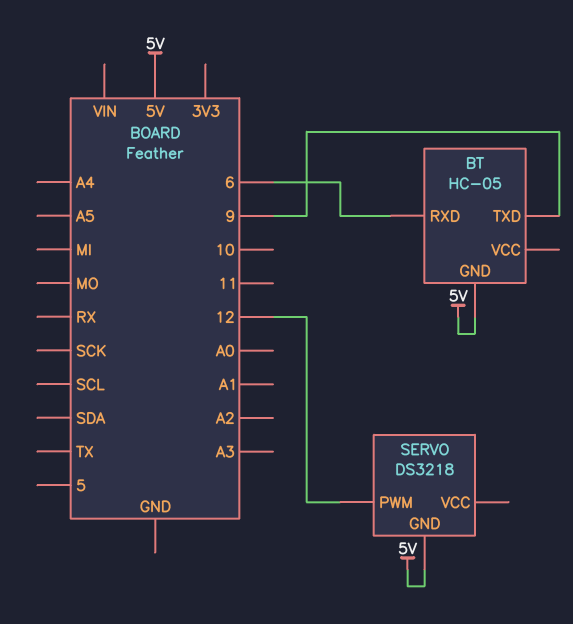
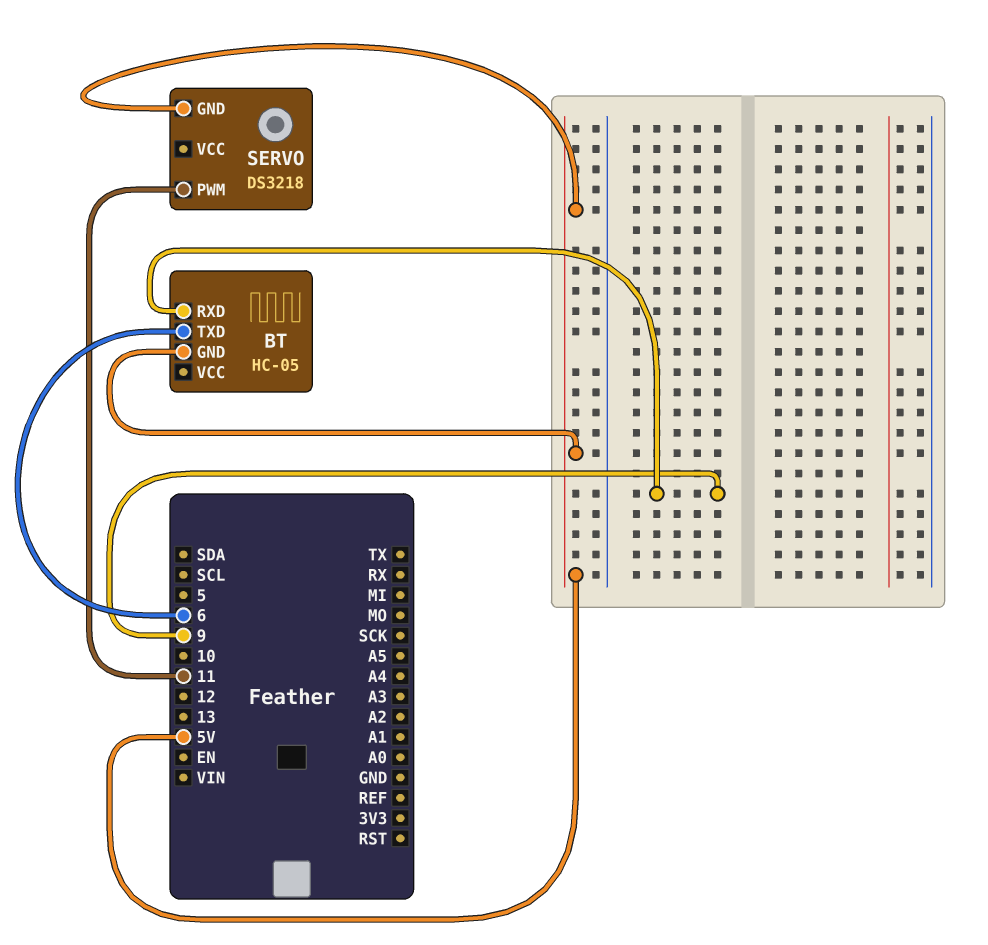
BT pin RXD: 6 -> 9
BT pin TXD: 9 -> 6
SERVO pin PWM: 12 -> 11

